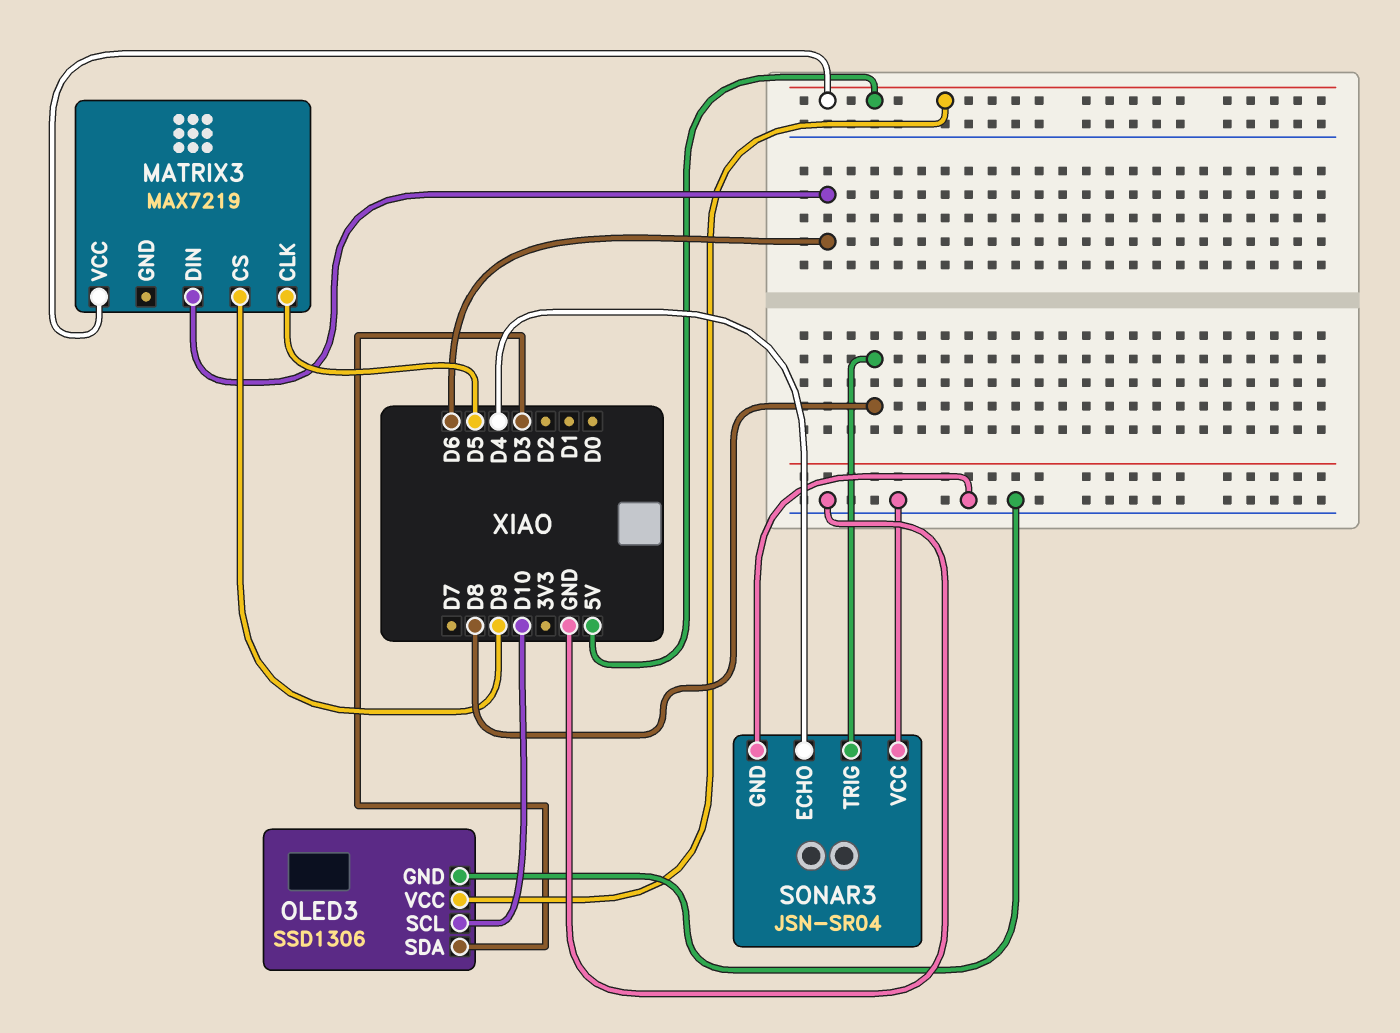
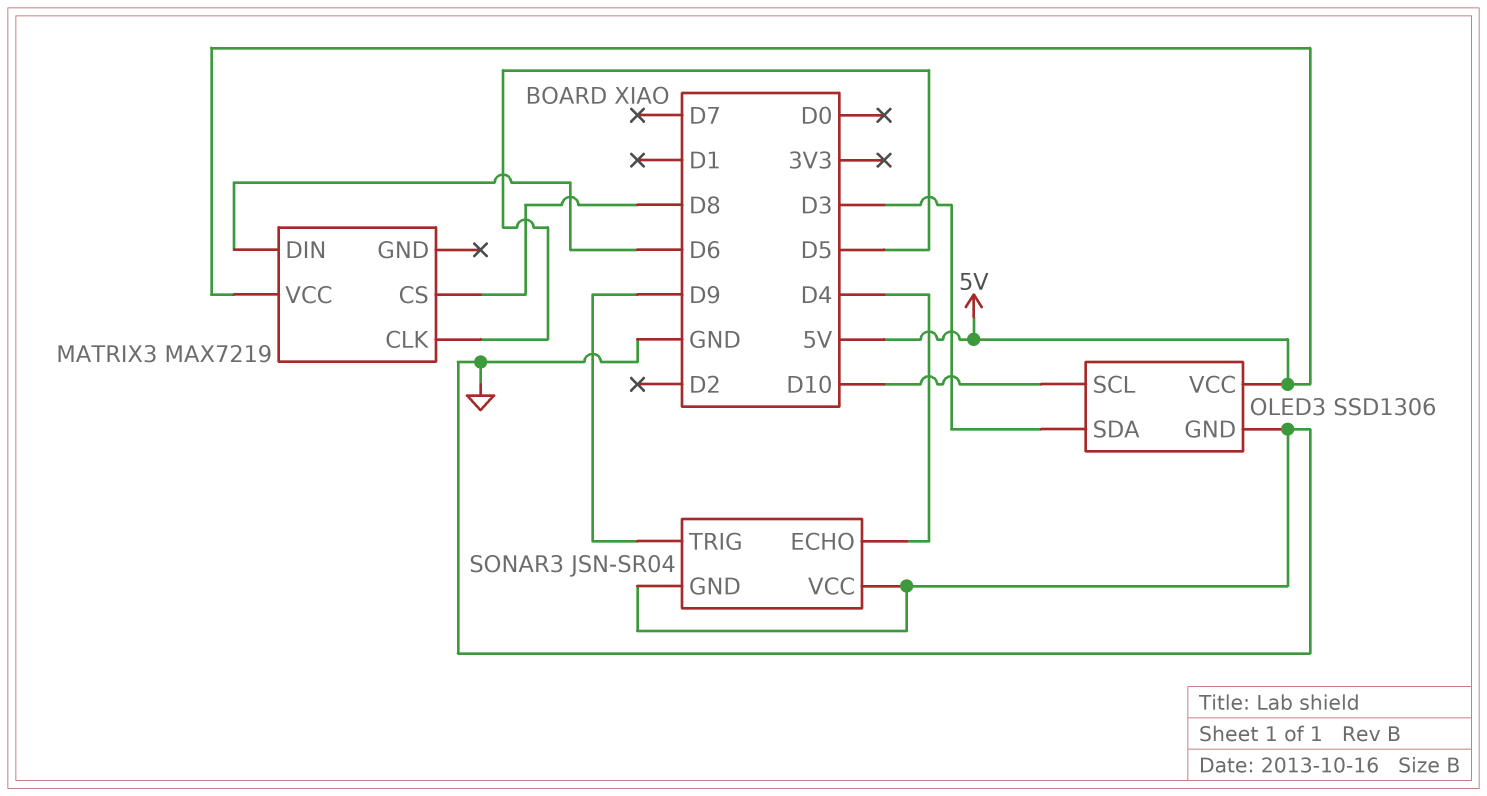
MATRIX3 pin CS: D9 -> D8
SONAR3 pin TRIG: D8 -> D9

